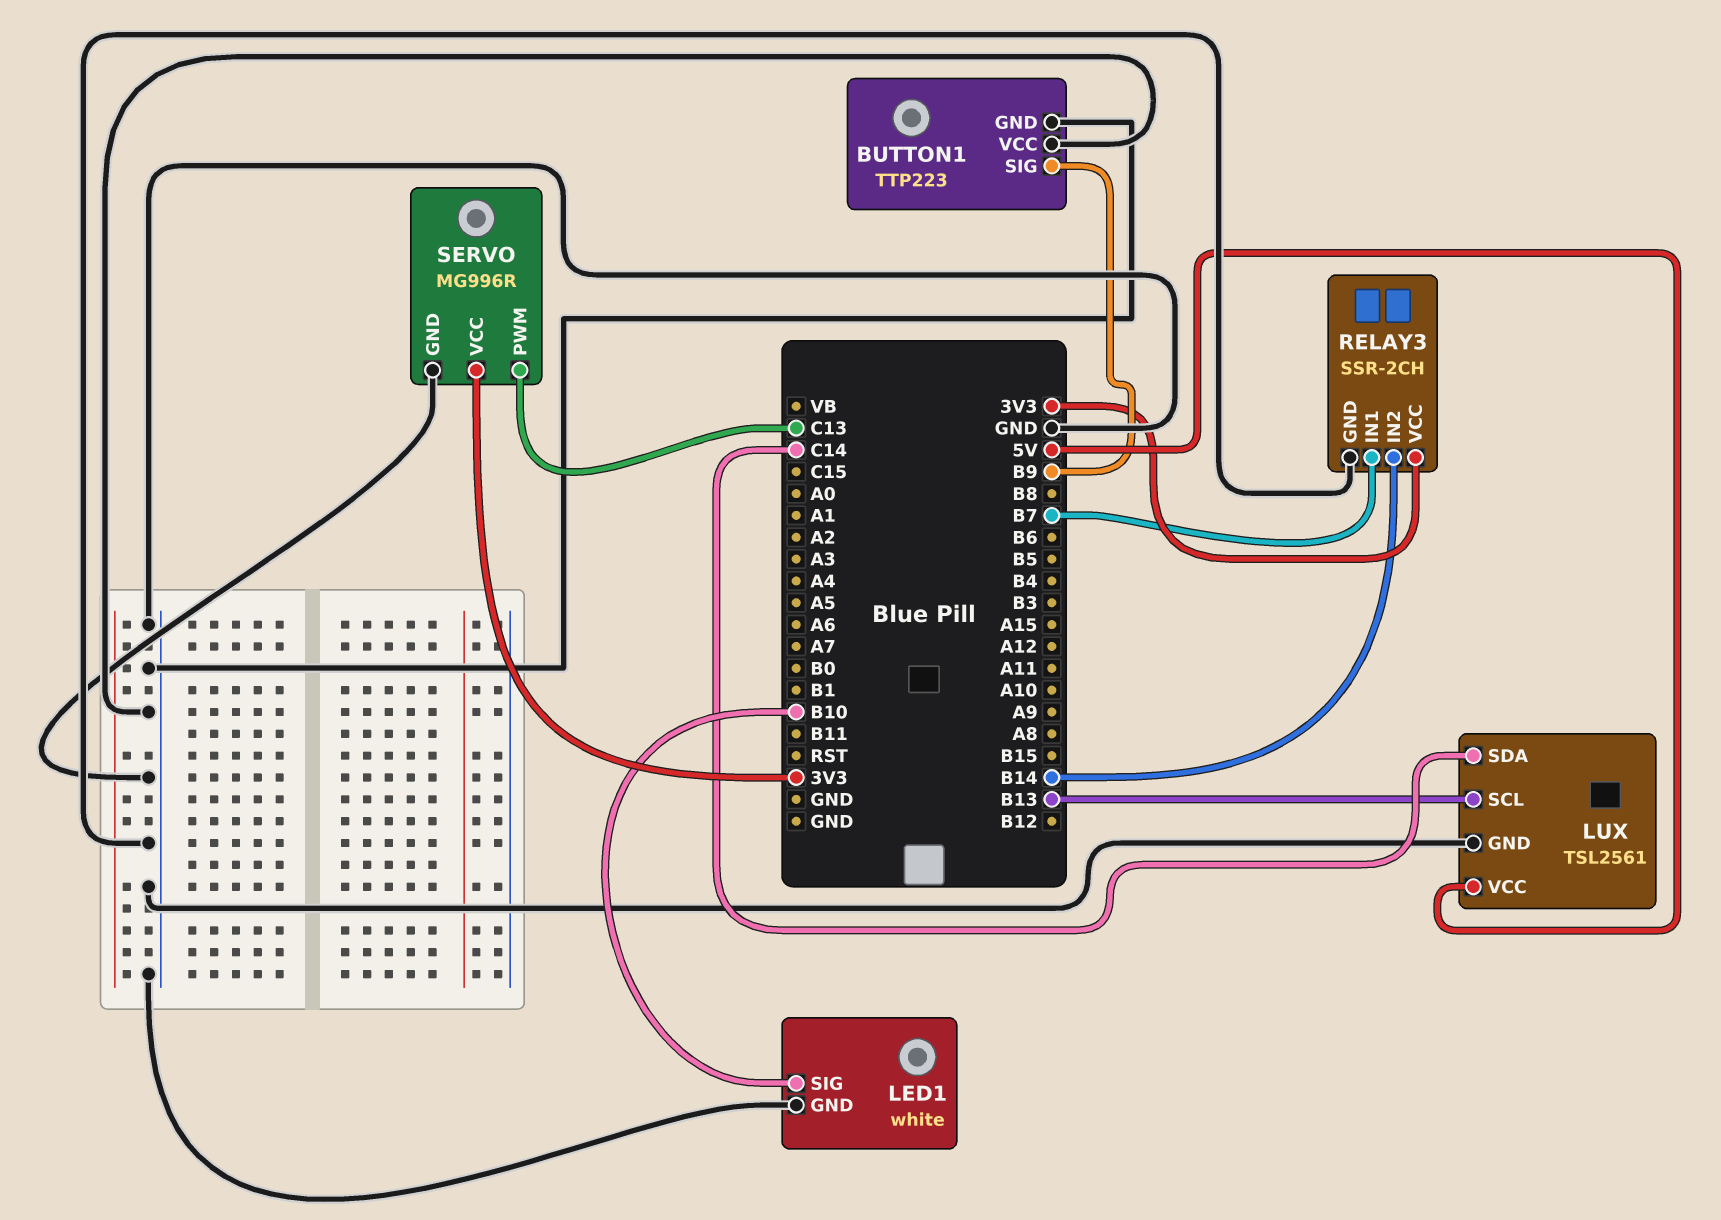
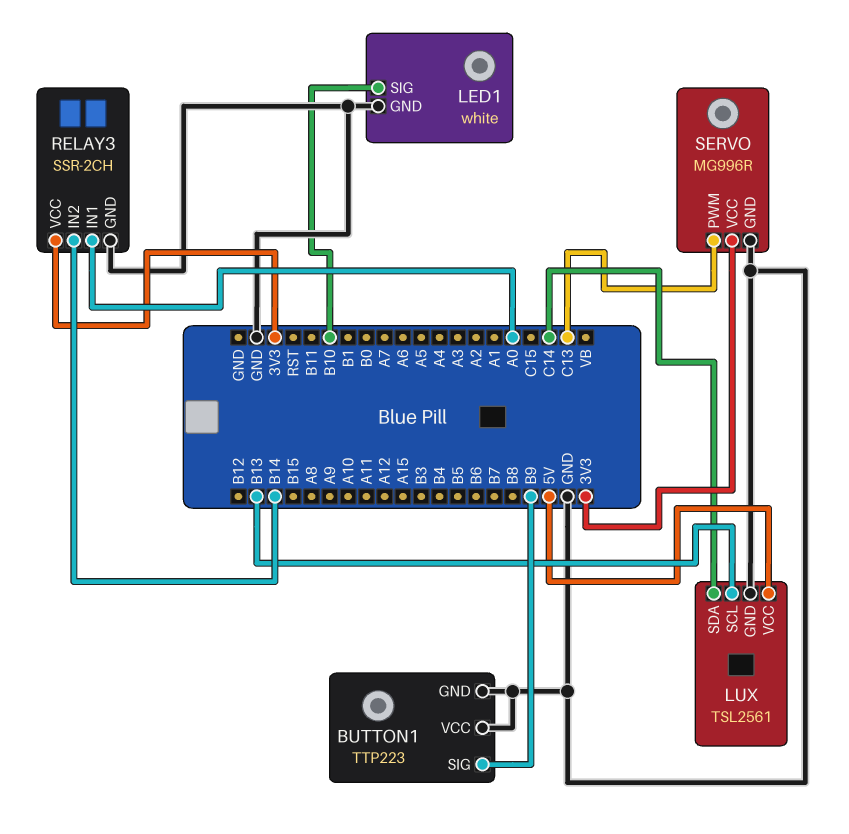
RELAY3 pin IN1: B7 -> A0

